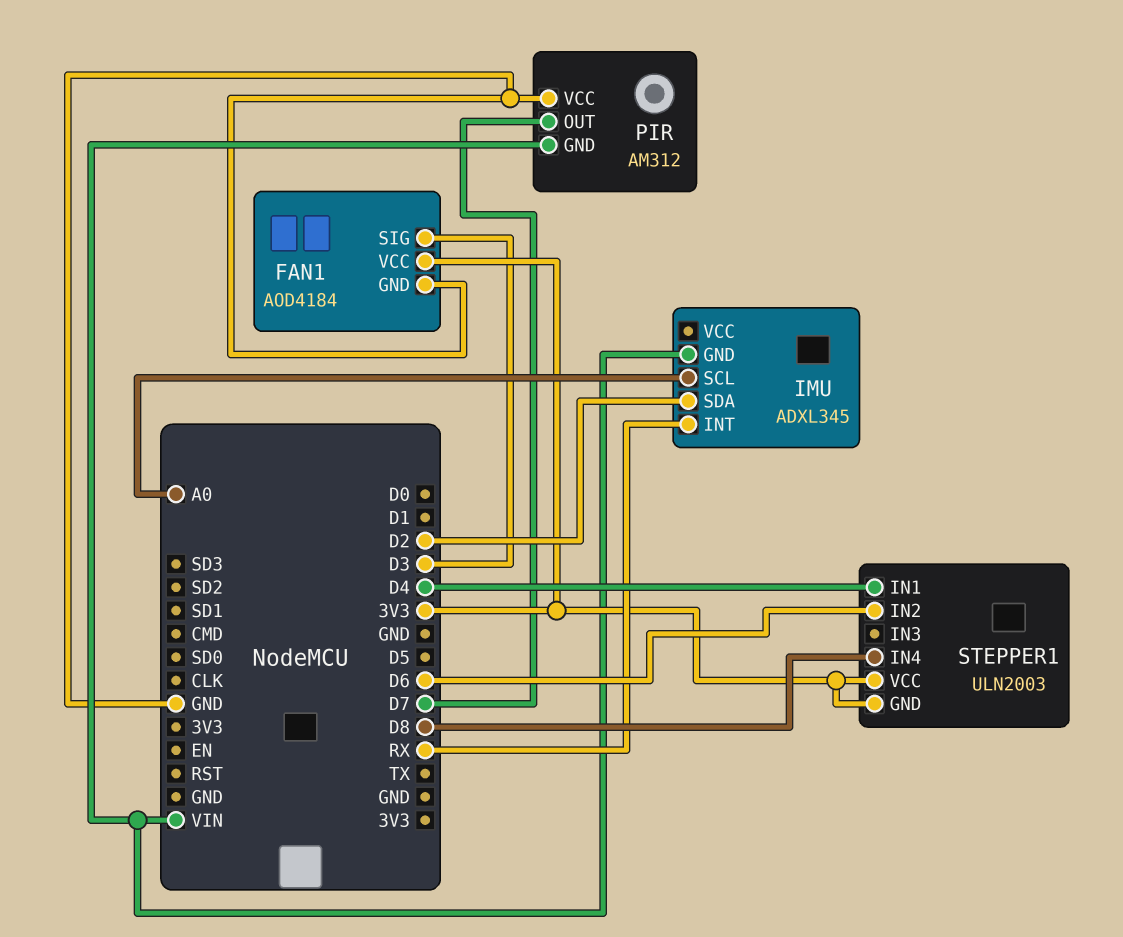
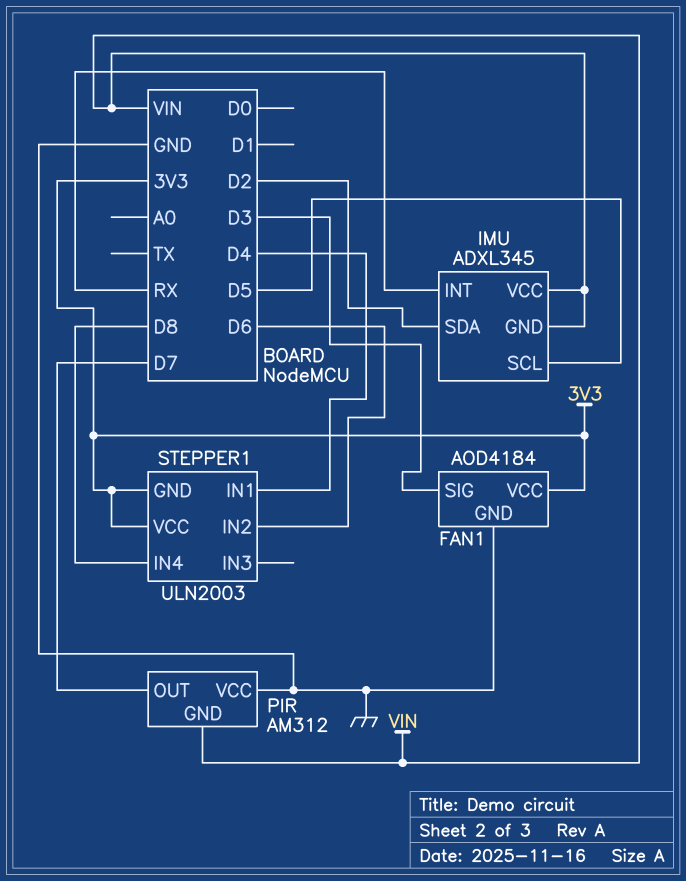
IMU pin SCL: A0 -> D5
IMU pin VCC: none -> VIN

